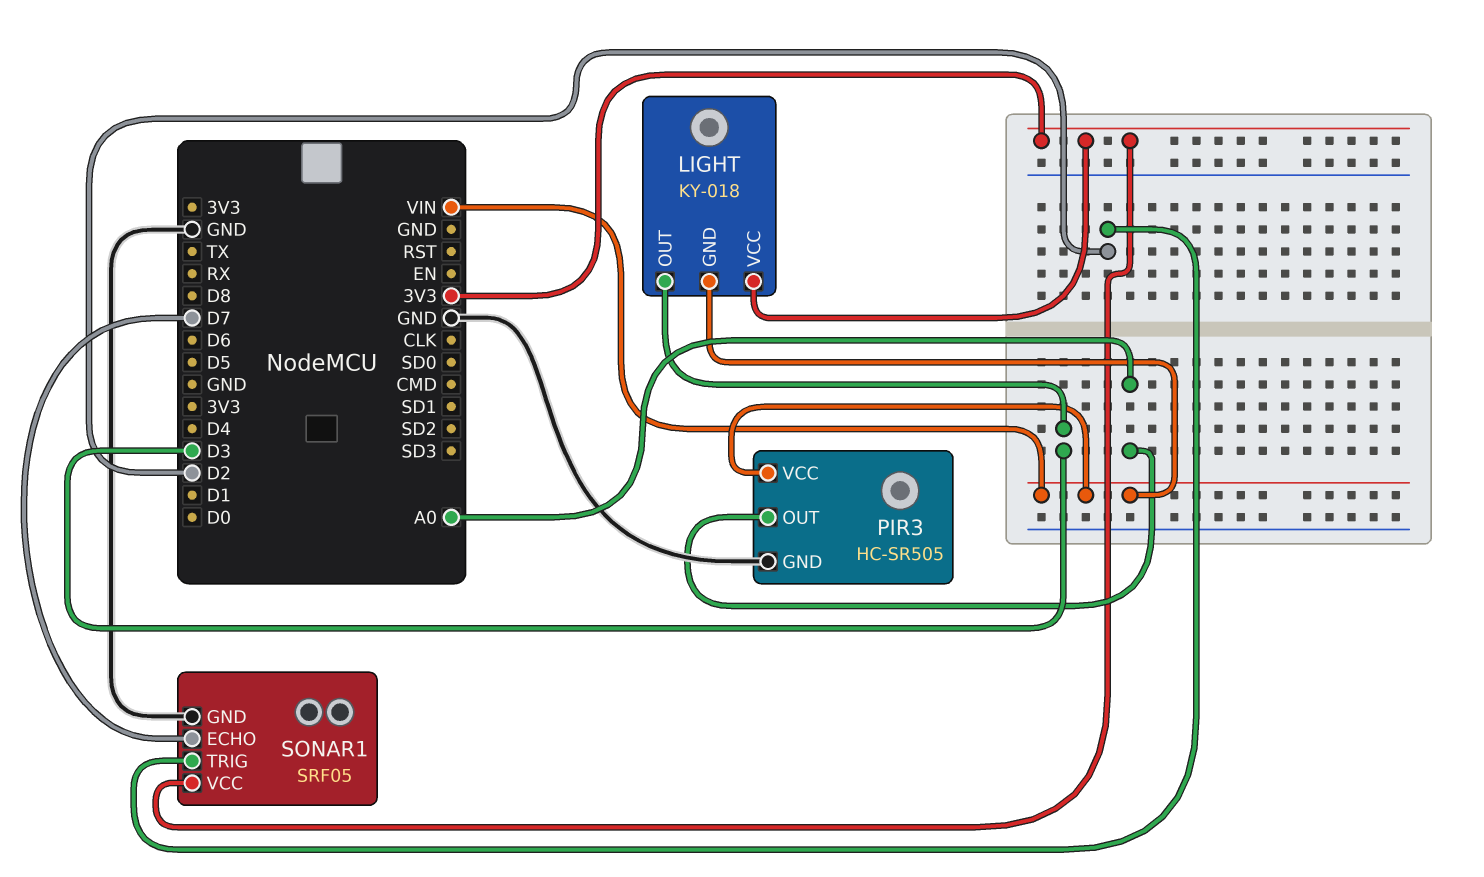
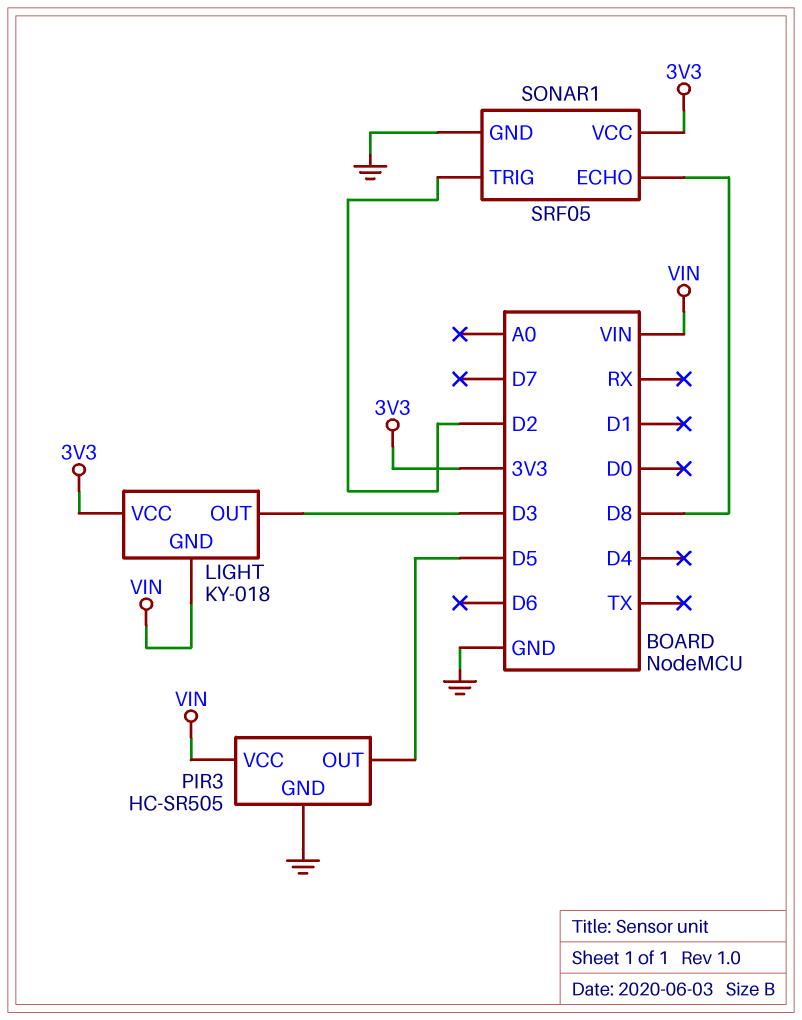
PIR3 pin OUT: A0 -> D5
SONAR1 pin ECHO: D7 -> D8

